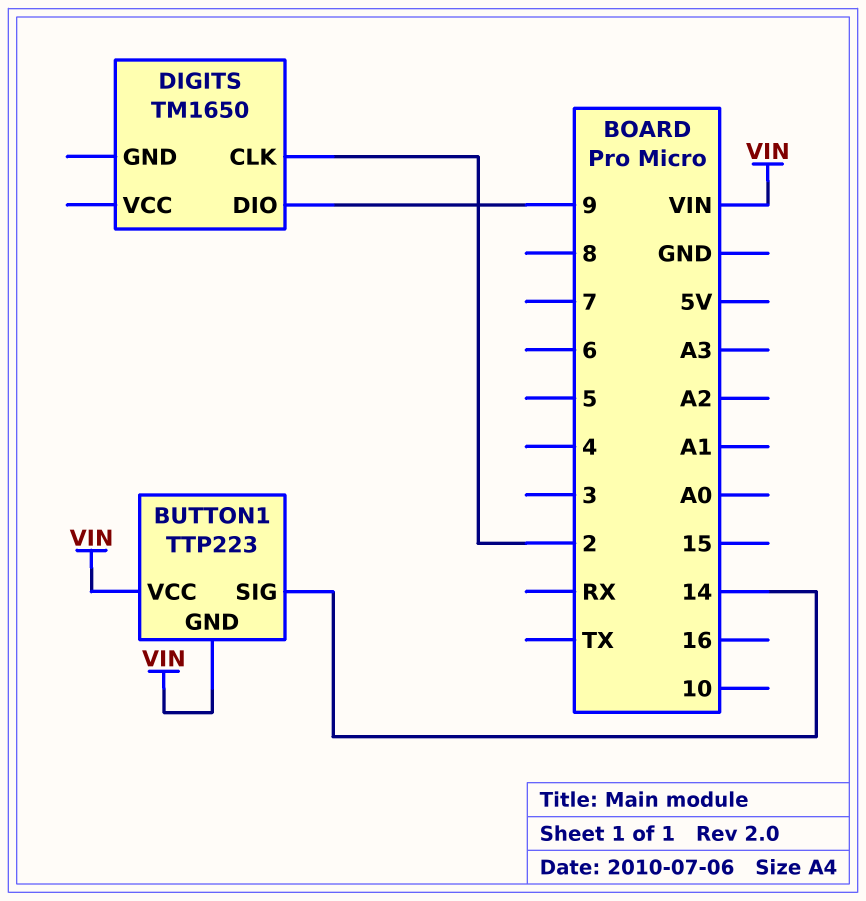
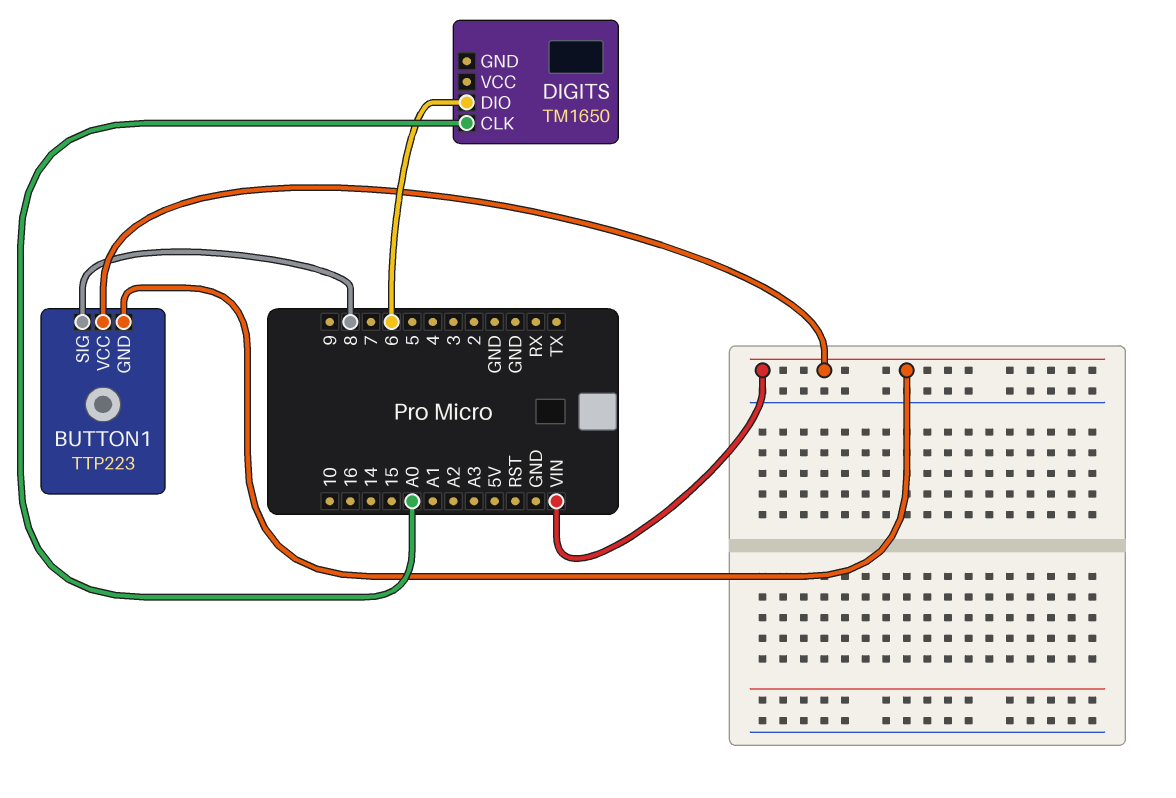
BUTTON1 pin SIG: 14 -> 8
DIGITS pin CLK: 2 -> A0
DIGITS pin DIO: 9 -> 6

